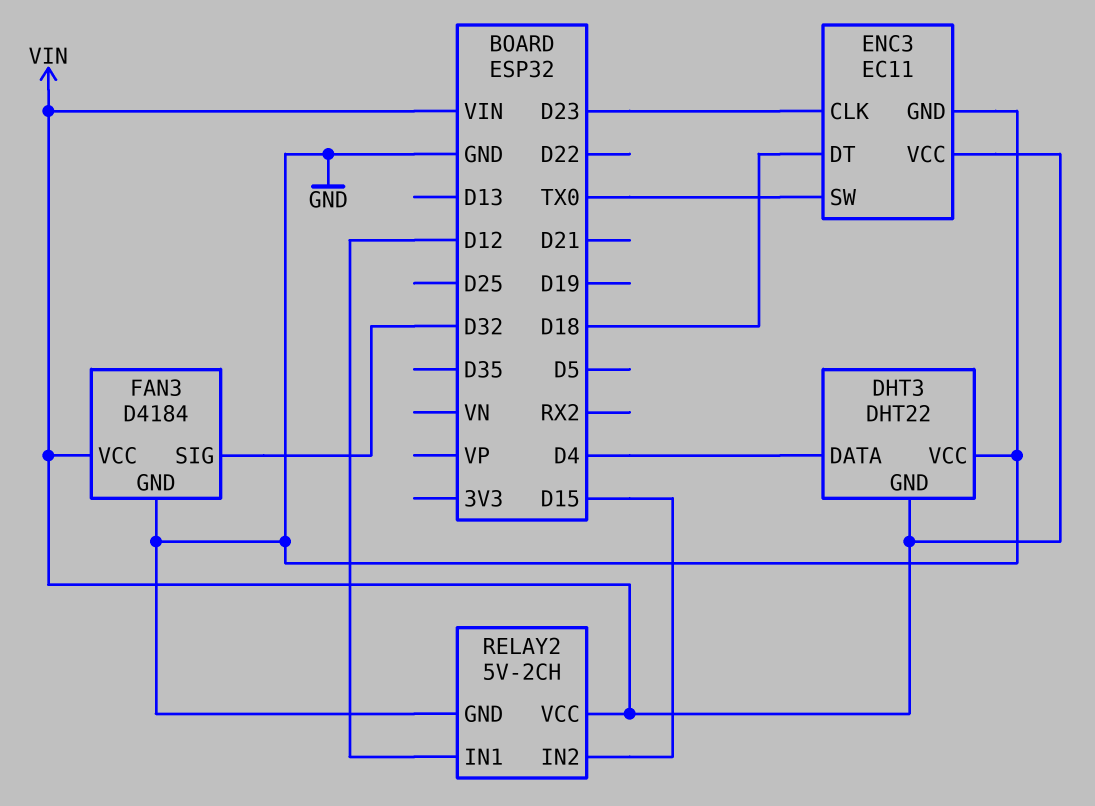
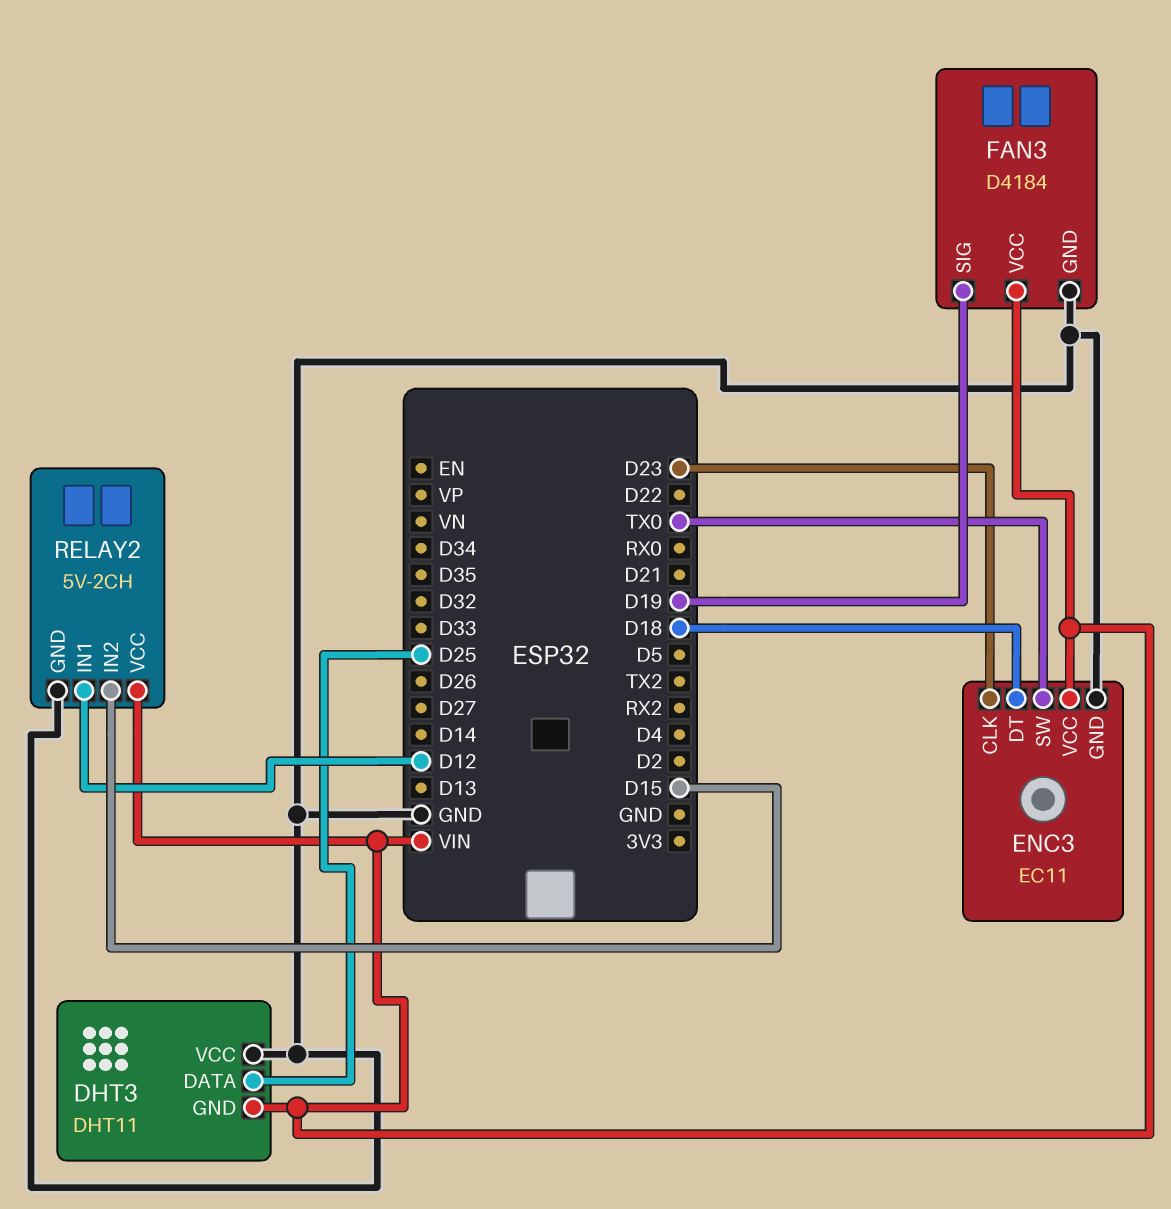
DHT3: DHT22 -> DHT11
DHT3 pin DATA: D4 -> D25
FAN3 pin SIG: D32 -> D19

